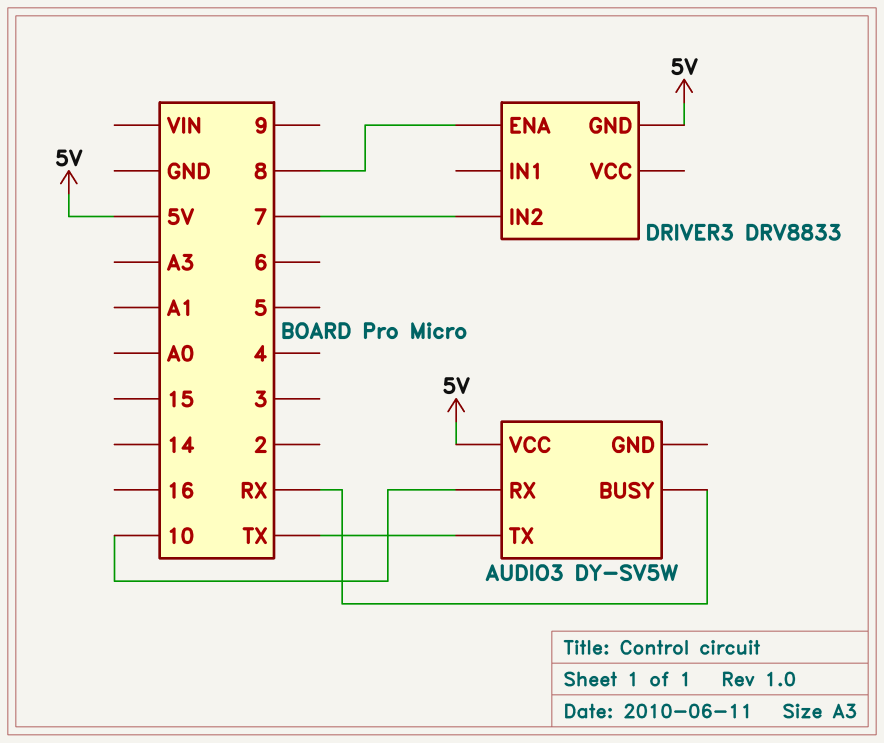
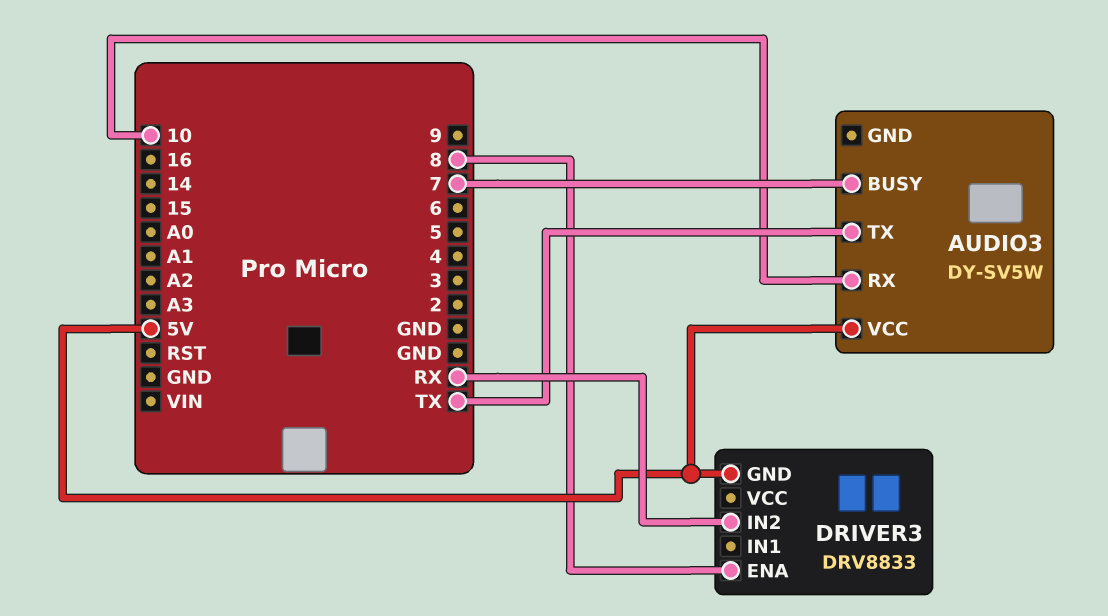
AUDIO3 pin BUSY: RX -> 7
DRIVER3 pin IN2: 7 -> RX

